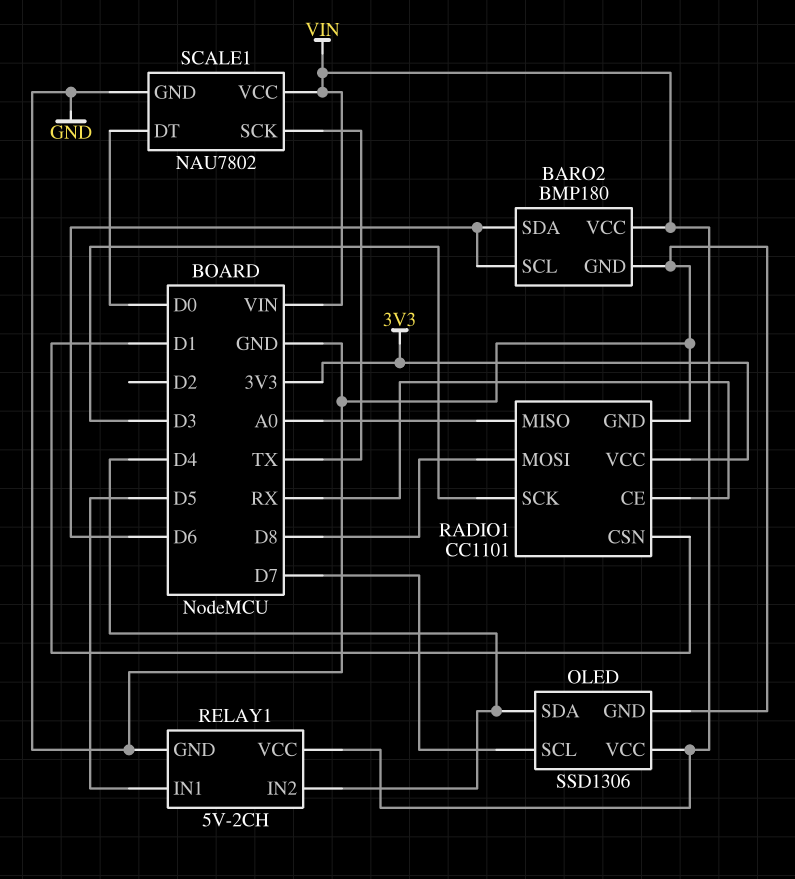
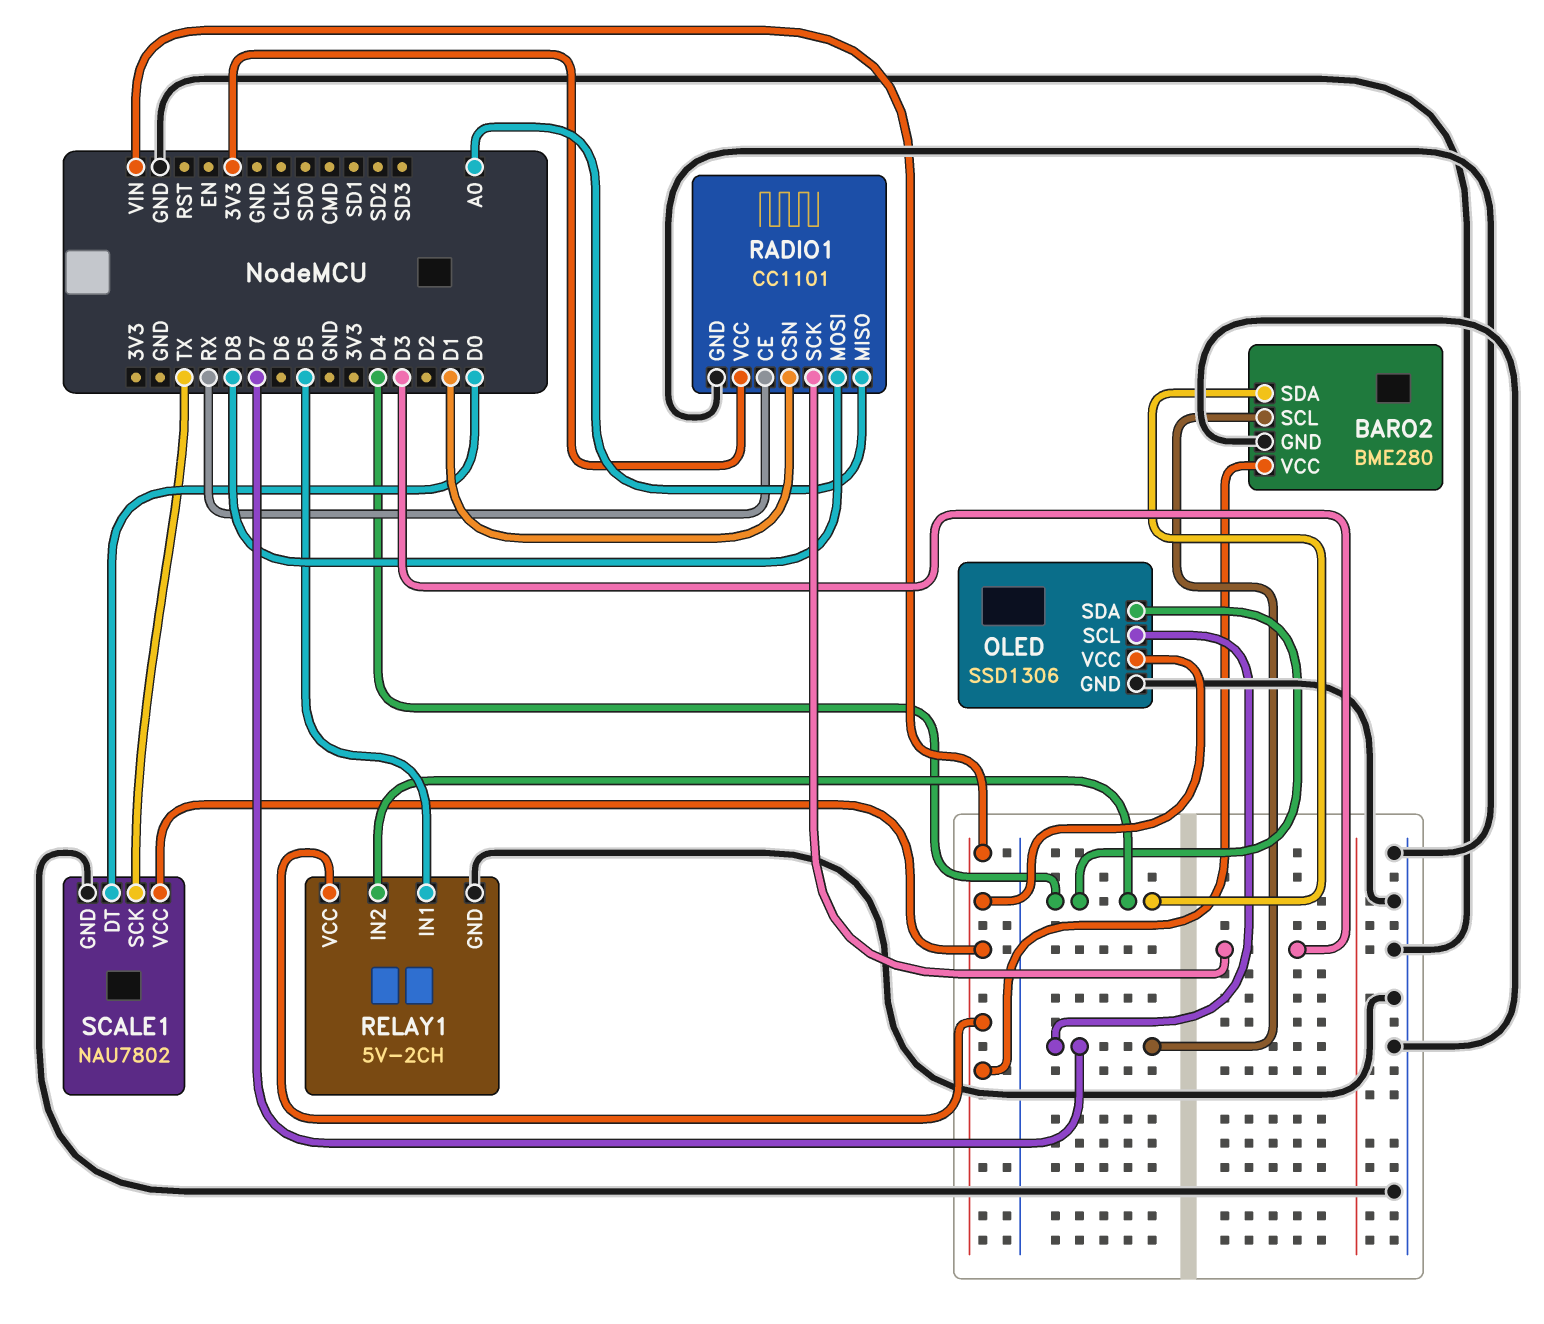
BARO2: BMP180 -> BME280
BARO2 pin SCL: D6 -> D7
BARO2 pin SDA: D6 -> D4

